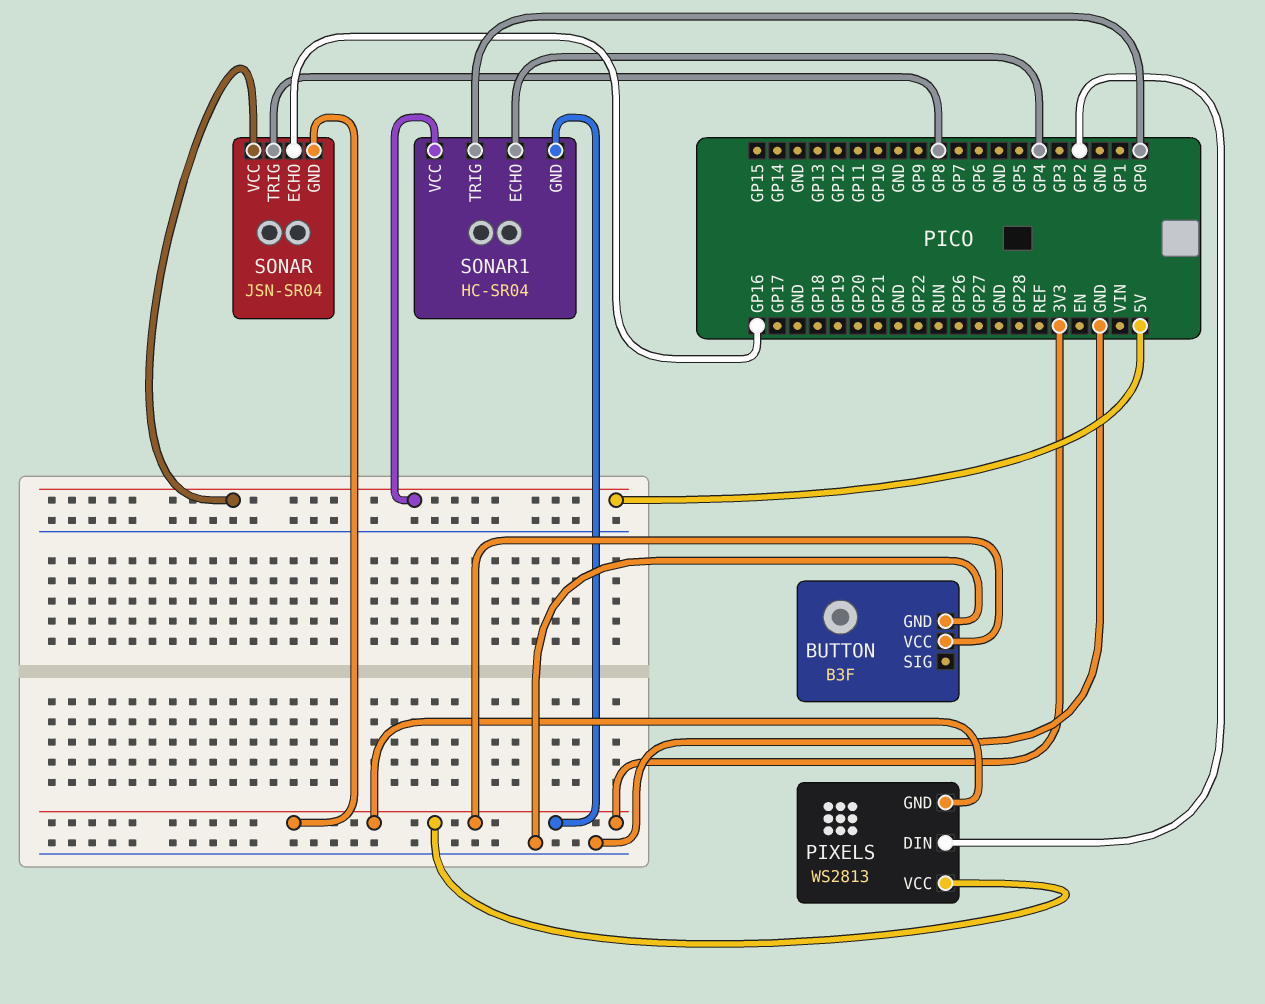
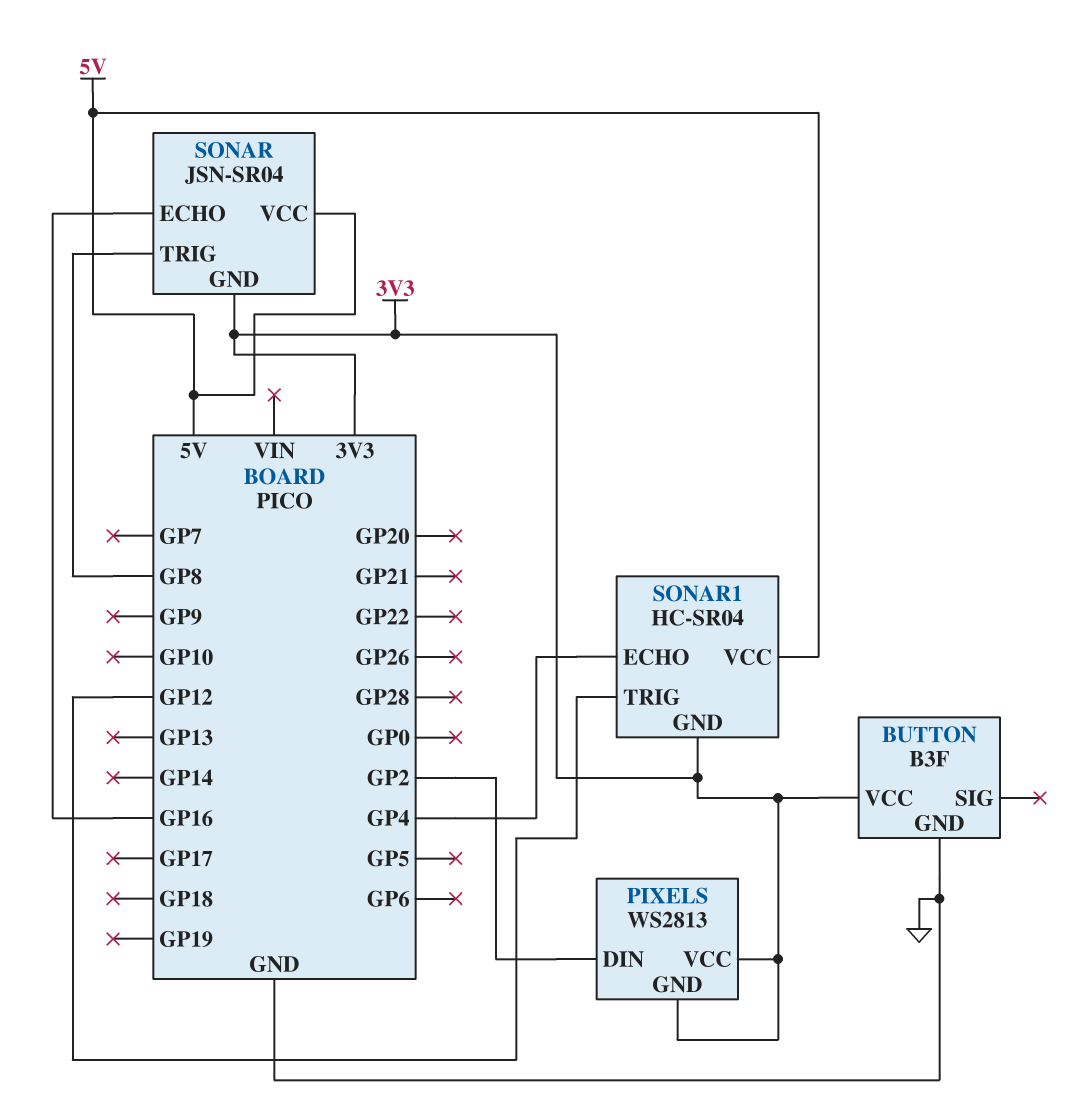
SONAR1 pin TRIG: GP0 -> GP12

